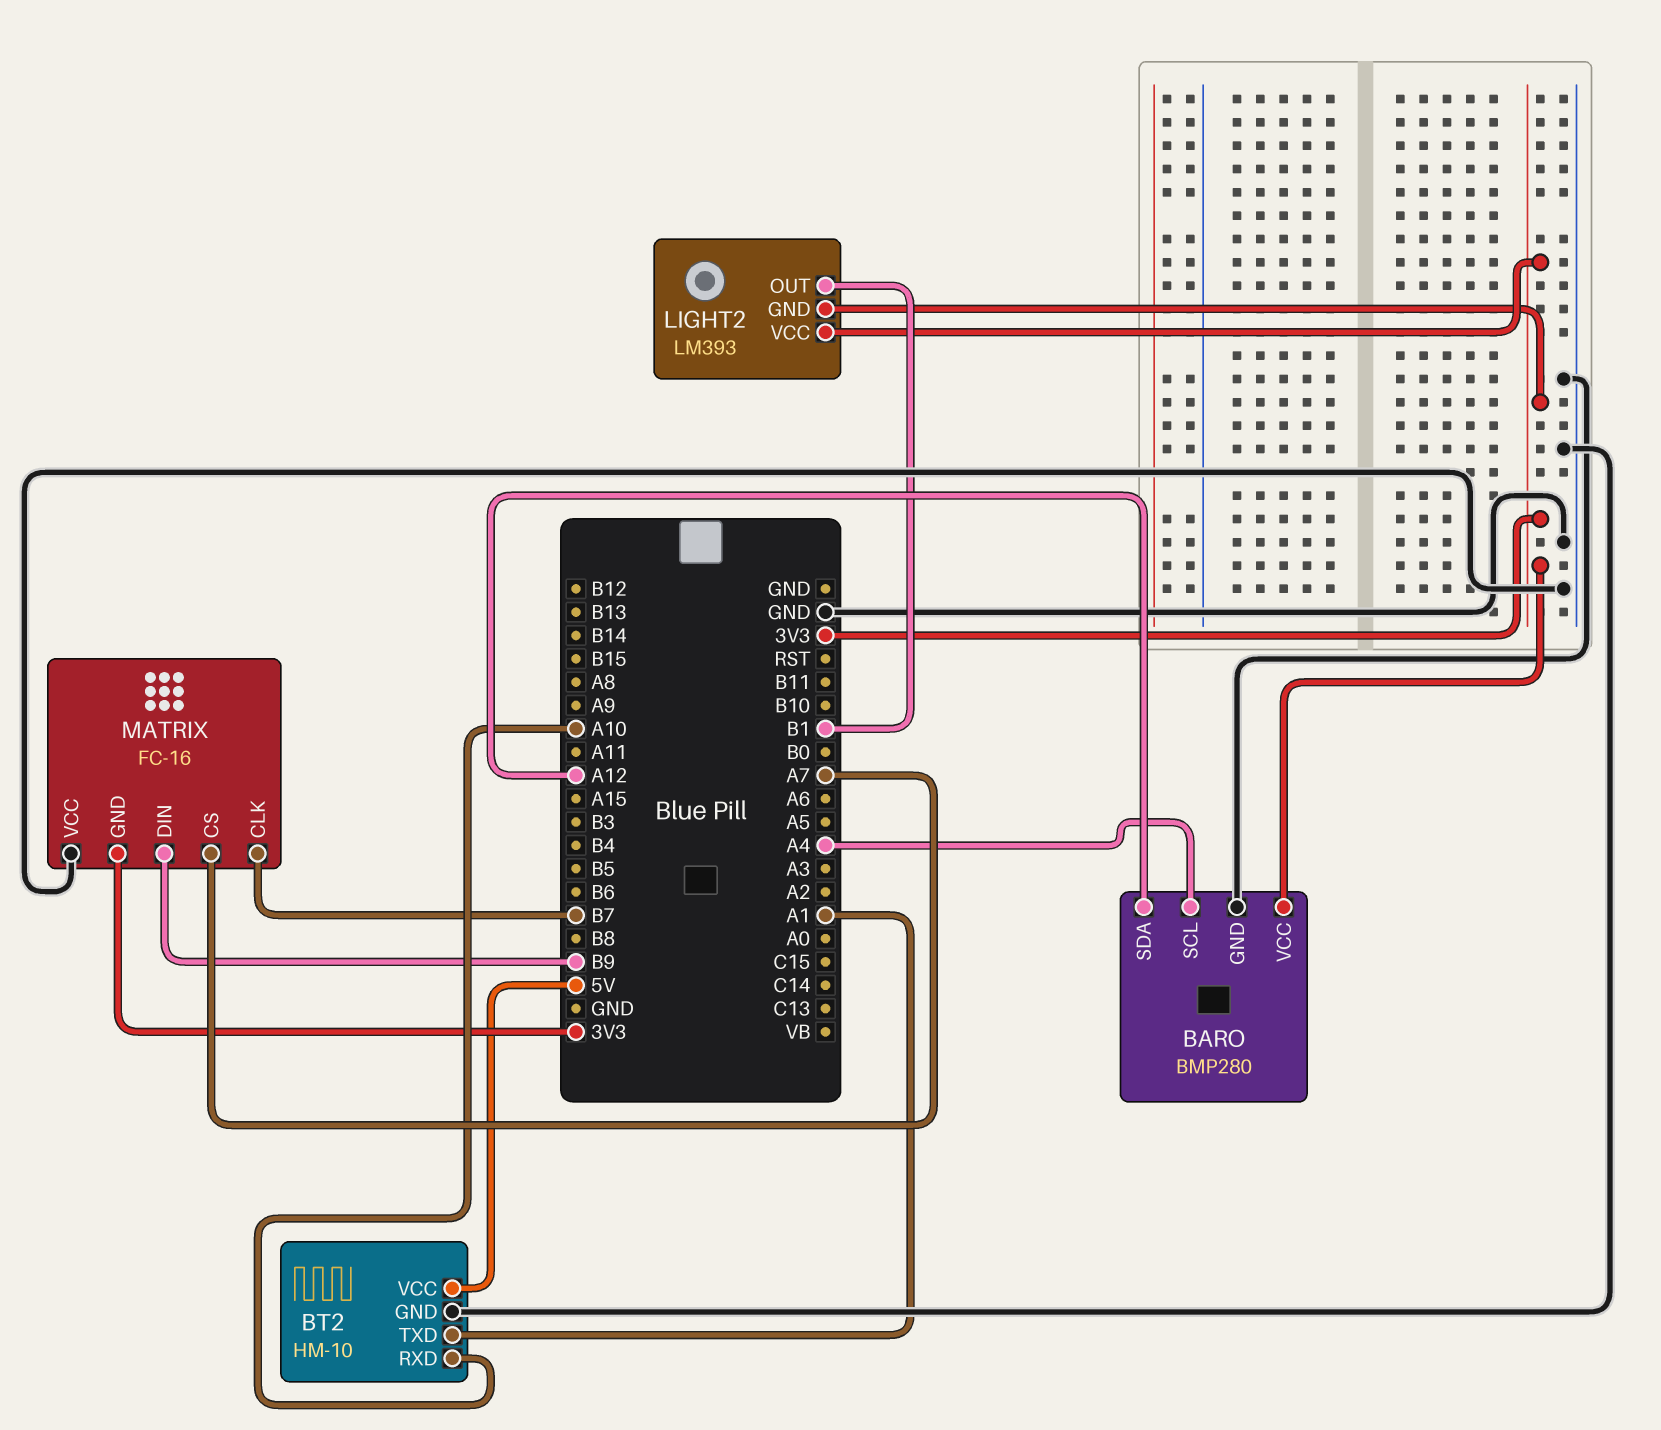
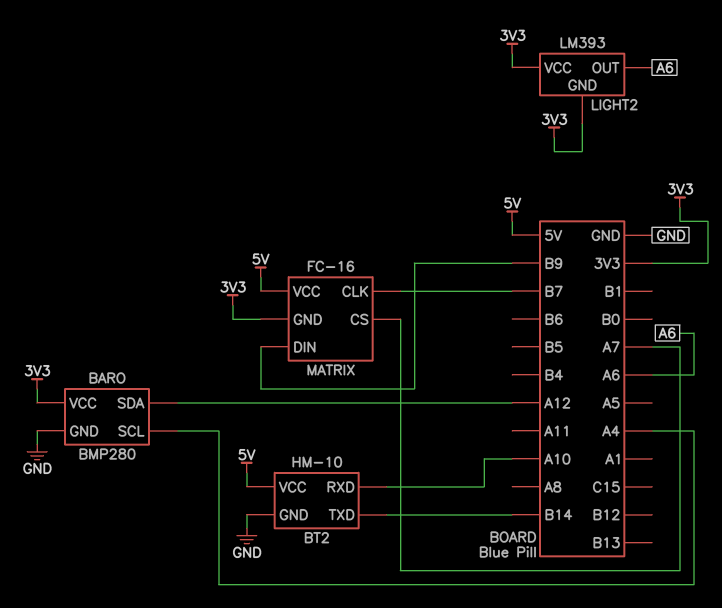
BT2 pin TXD: A1 -> B14
LIGHT2 pin OUT: B1 -> A6
MATRIX pin VCC: GND -> 5V

